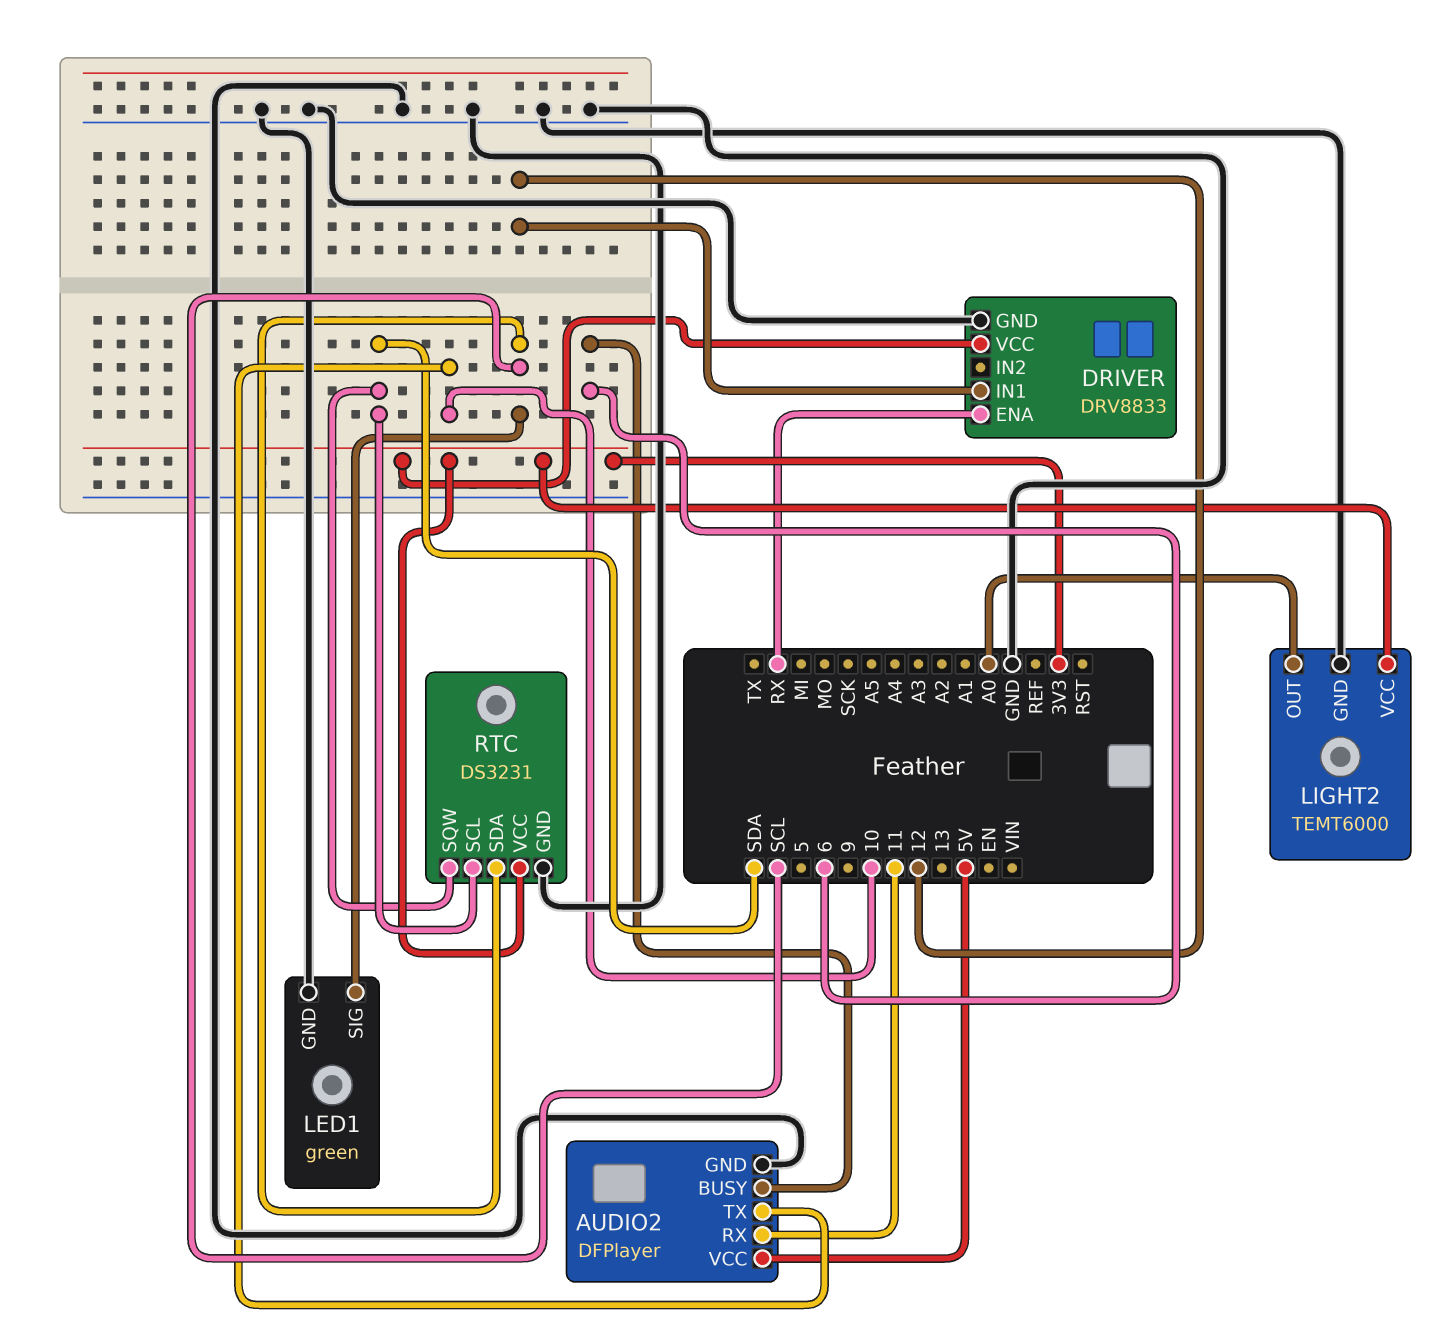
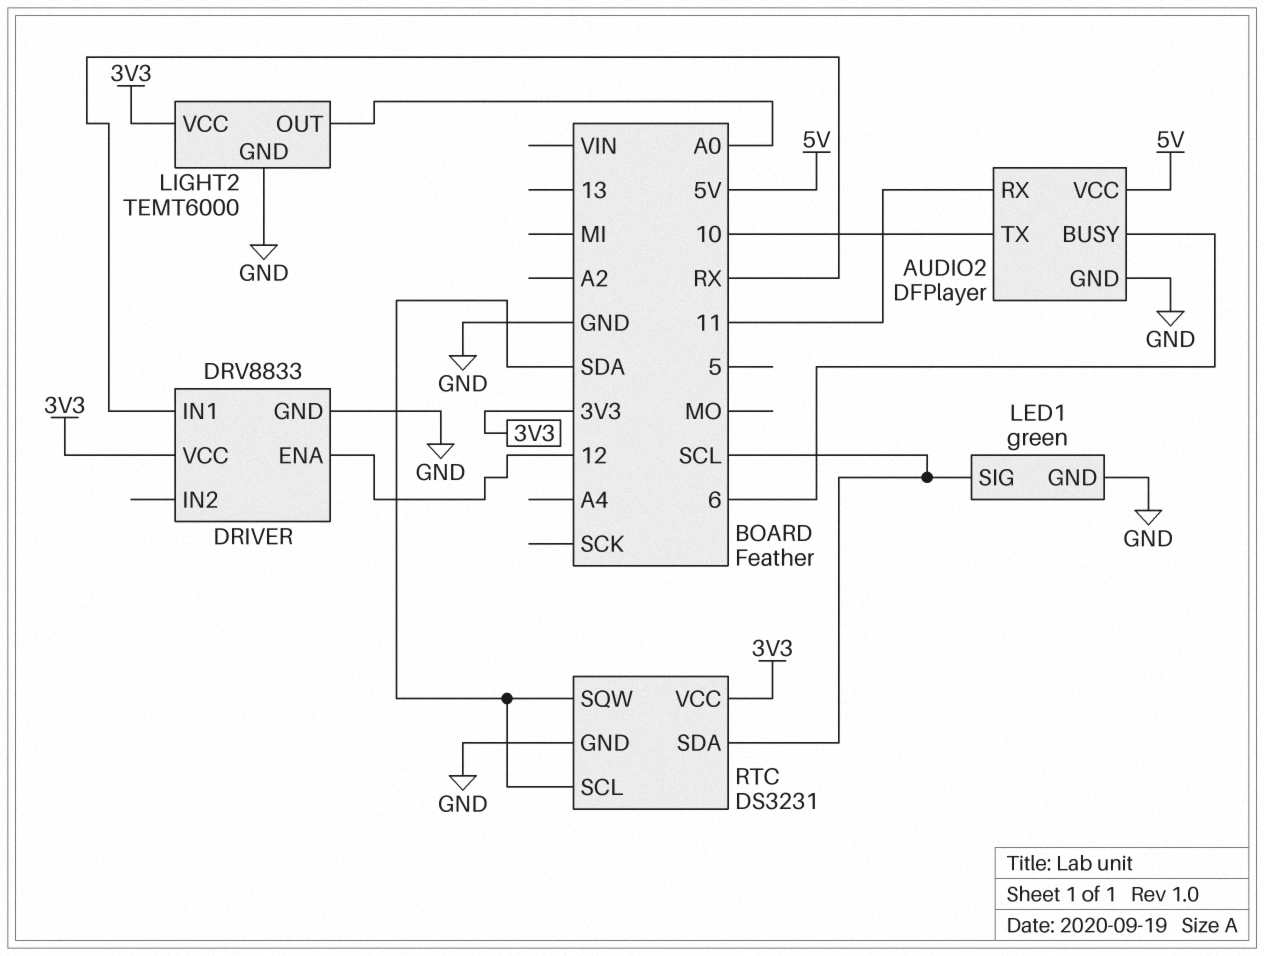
DRIVER pin ENA: RX -> 12
DRIVER pin IN1: 12 -> RX

